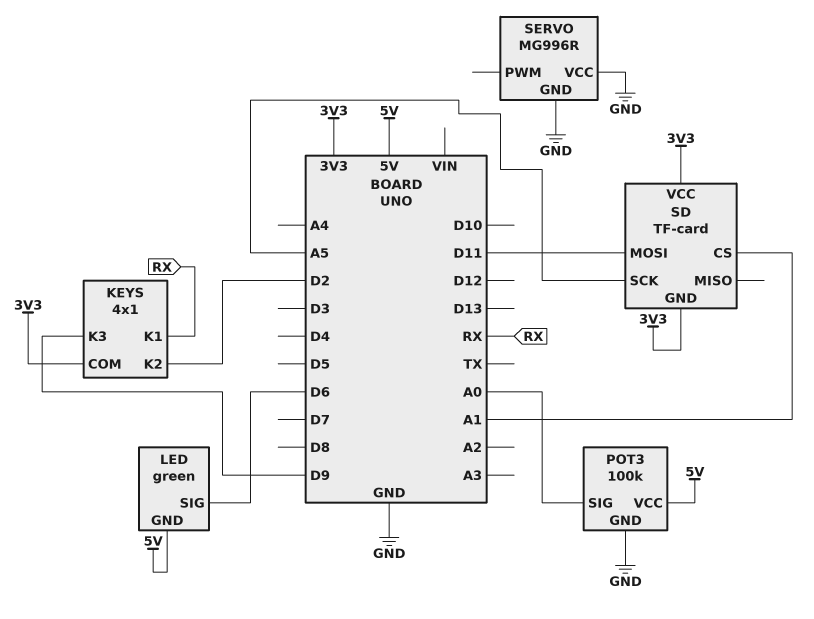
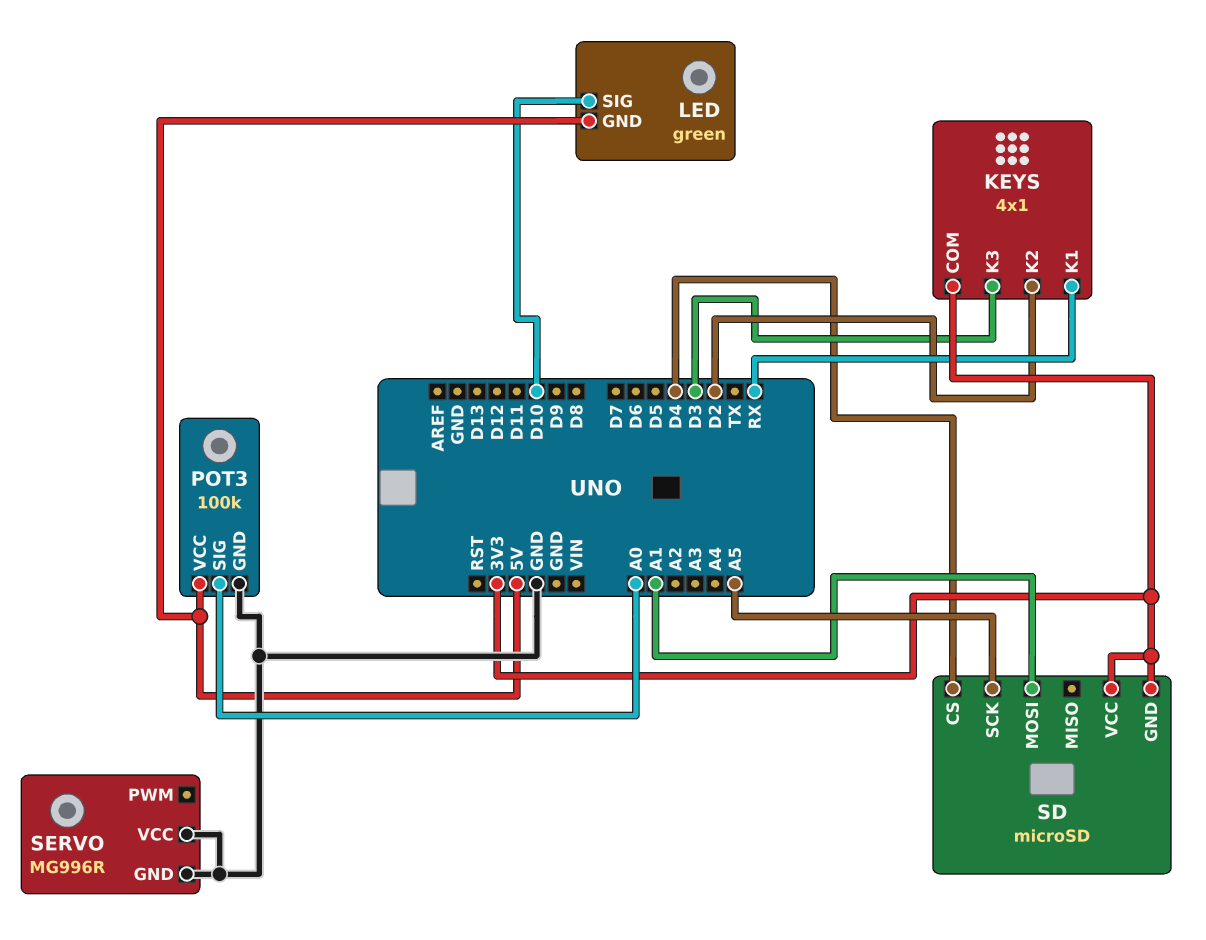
KEYS pin K3: D9 -> D3
LED pin SIG: D6 -> D10
SD: TF-card -> microSD
SD pin CS: A1 -> D4
SD pin MOSI: D11 -> A1

